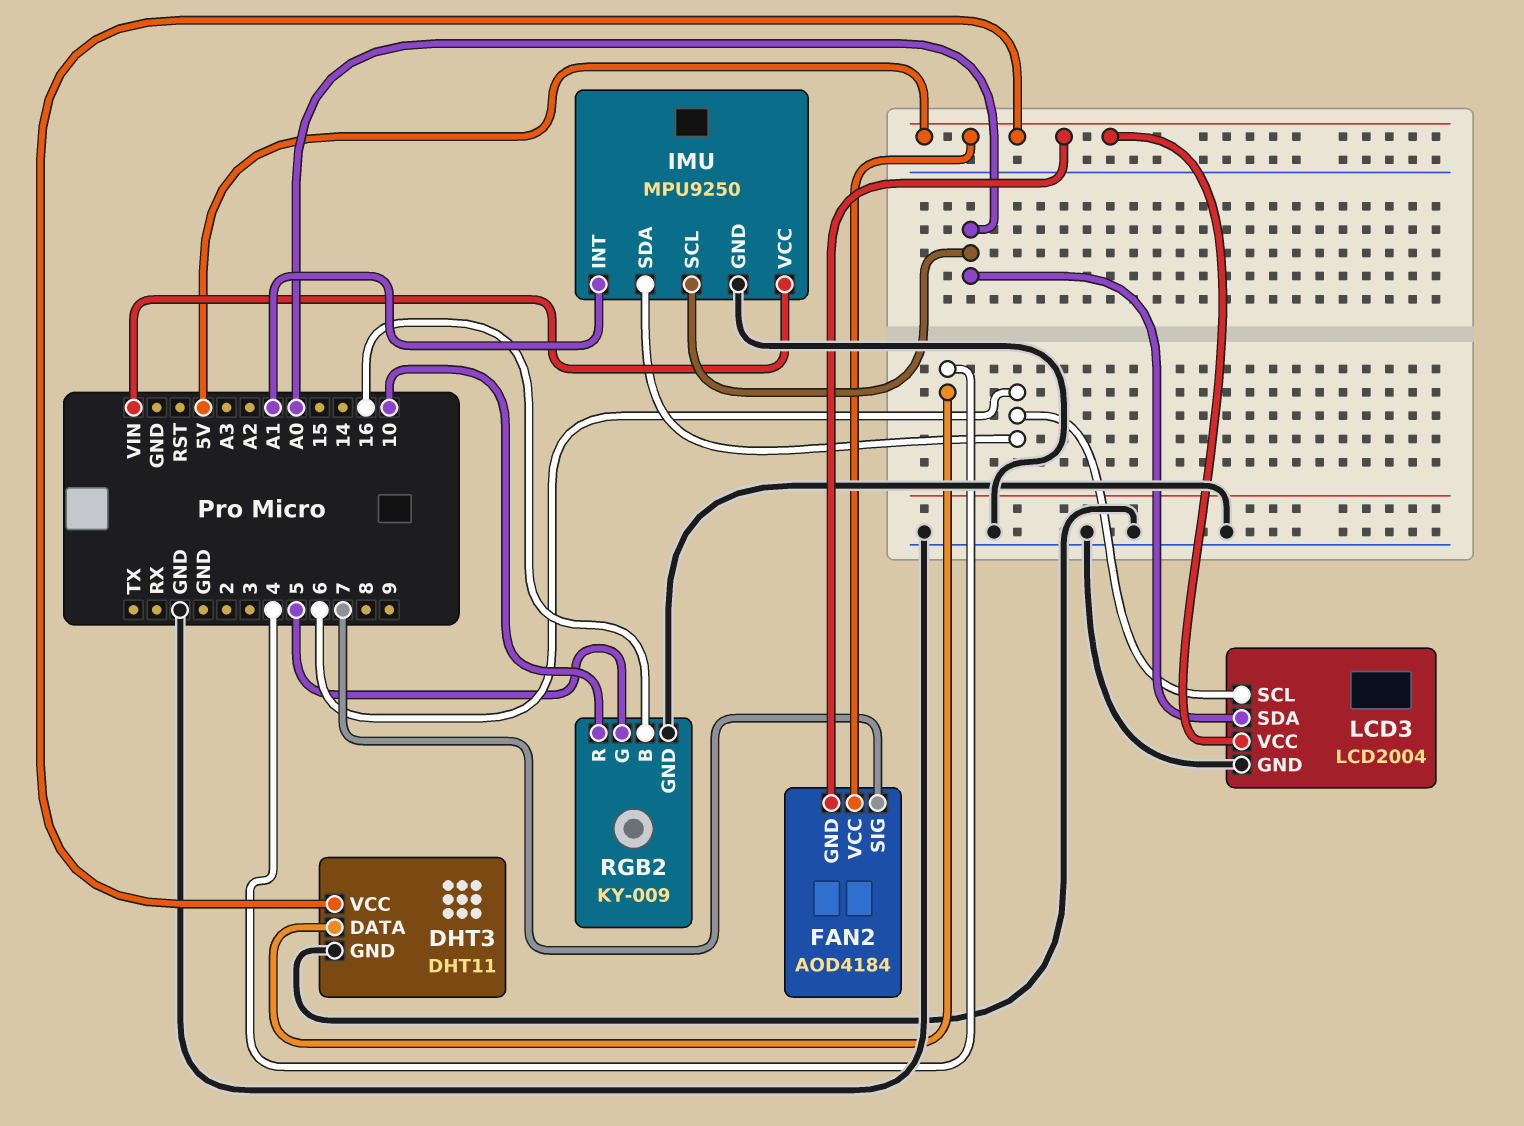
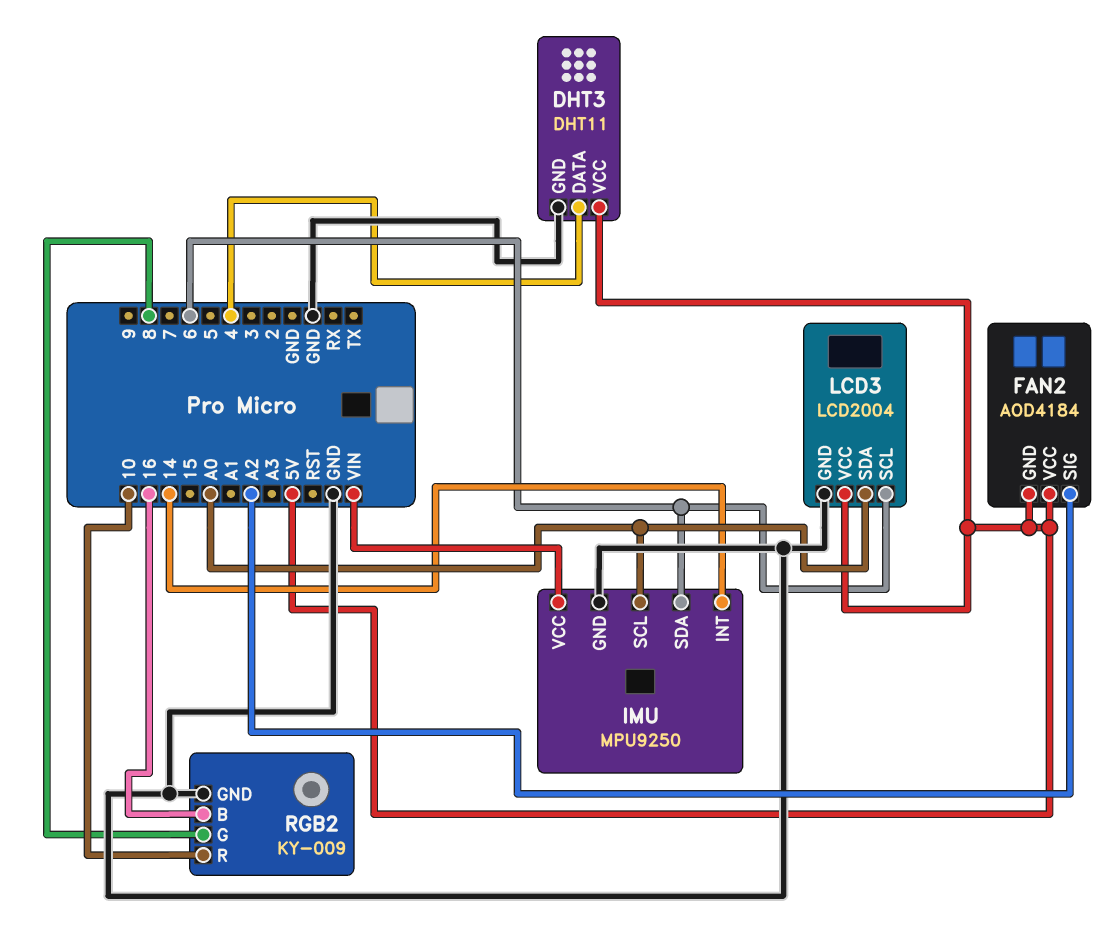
FAN2 pin SIG: 7 -> A2
IMU pin INT: A1 -> 14
RGB2 pin G: 5 -> 8

